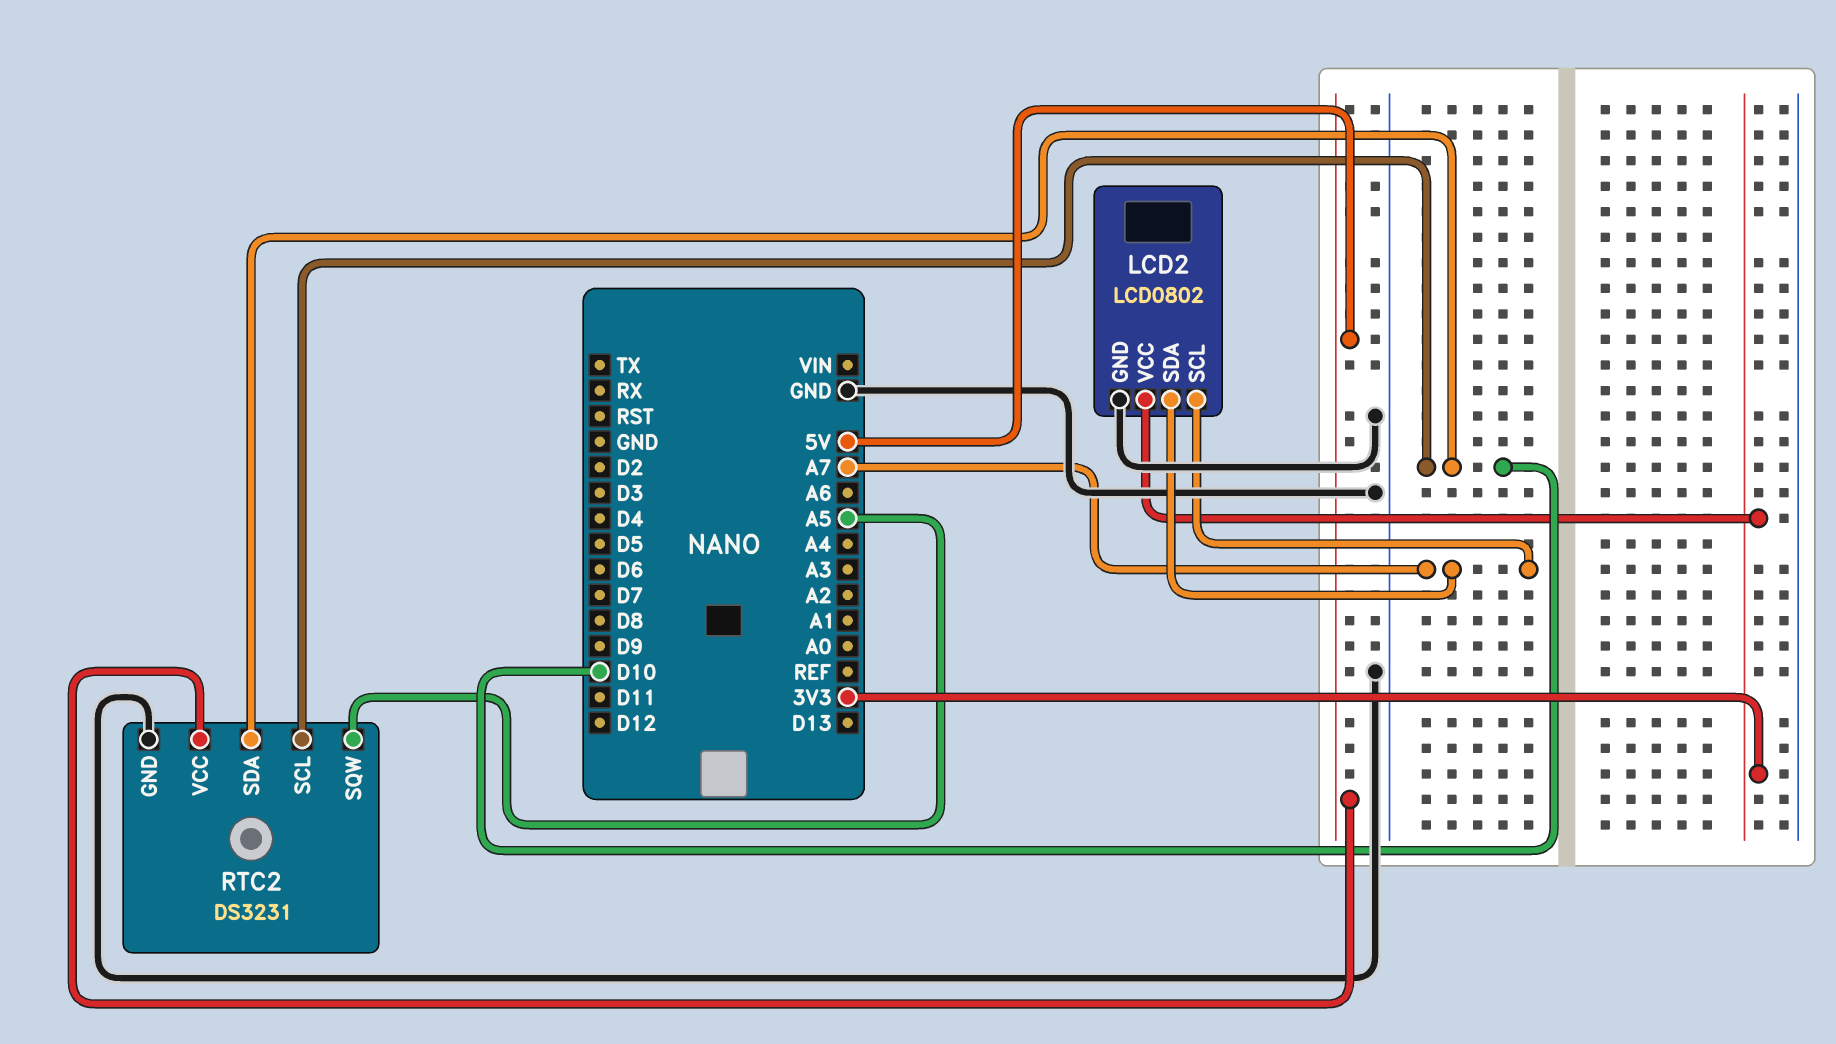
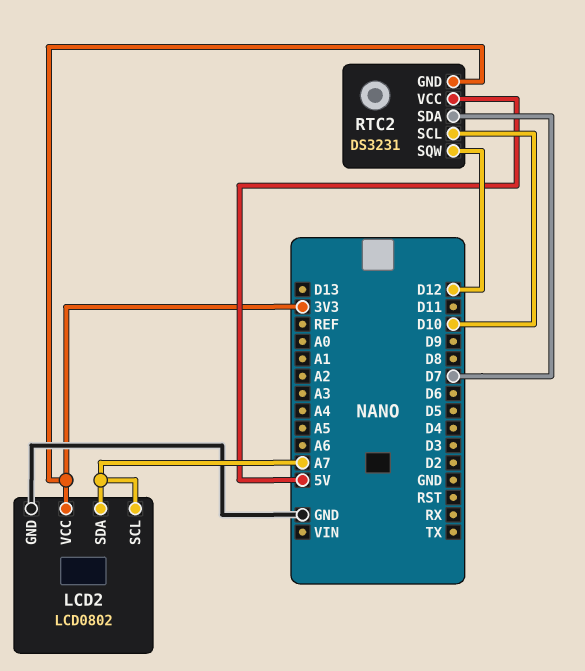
RTC2 pin GND: GND -> 3V3
RTC2 pin SDA: D10 -> D7
RTC2 pin SQW: A5 -> D12

